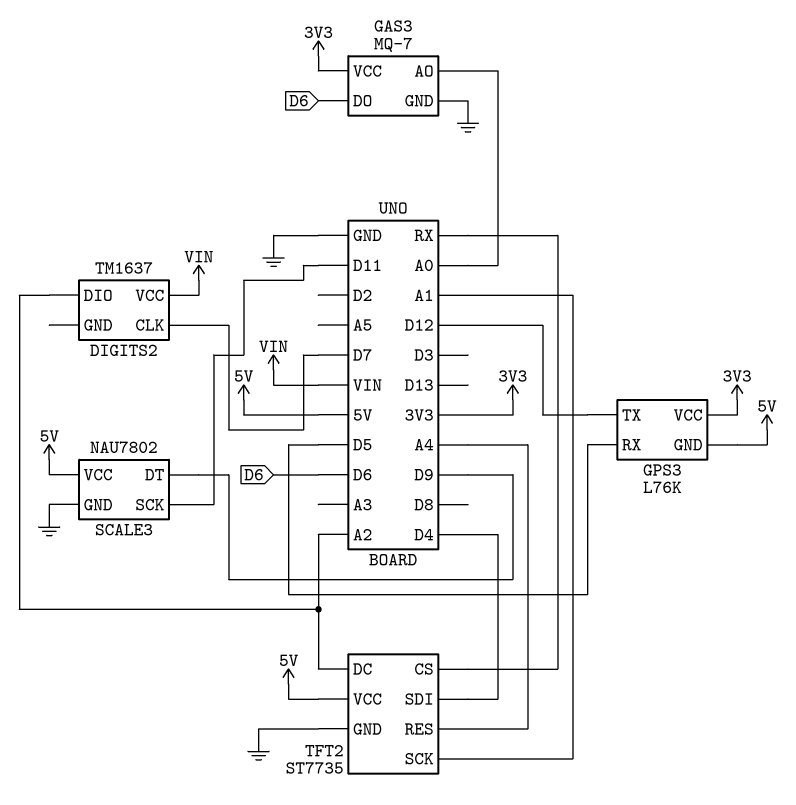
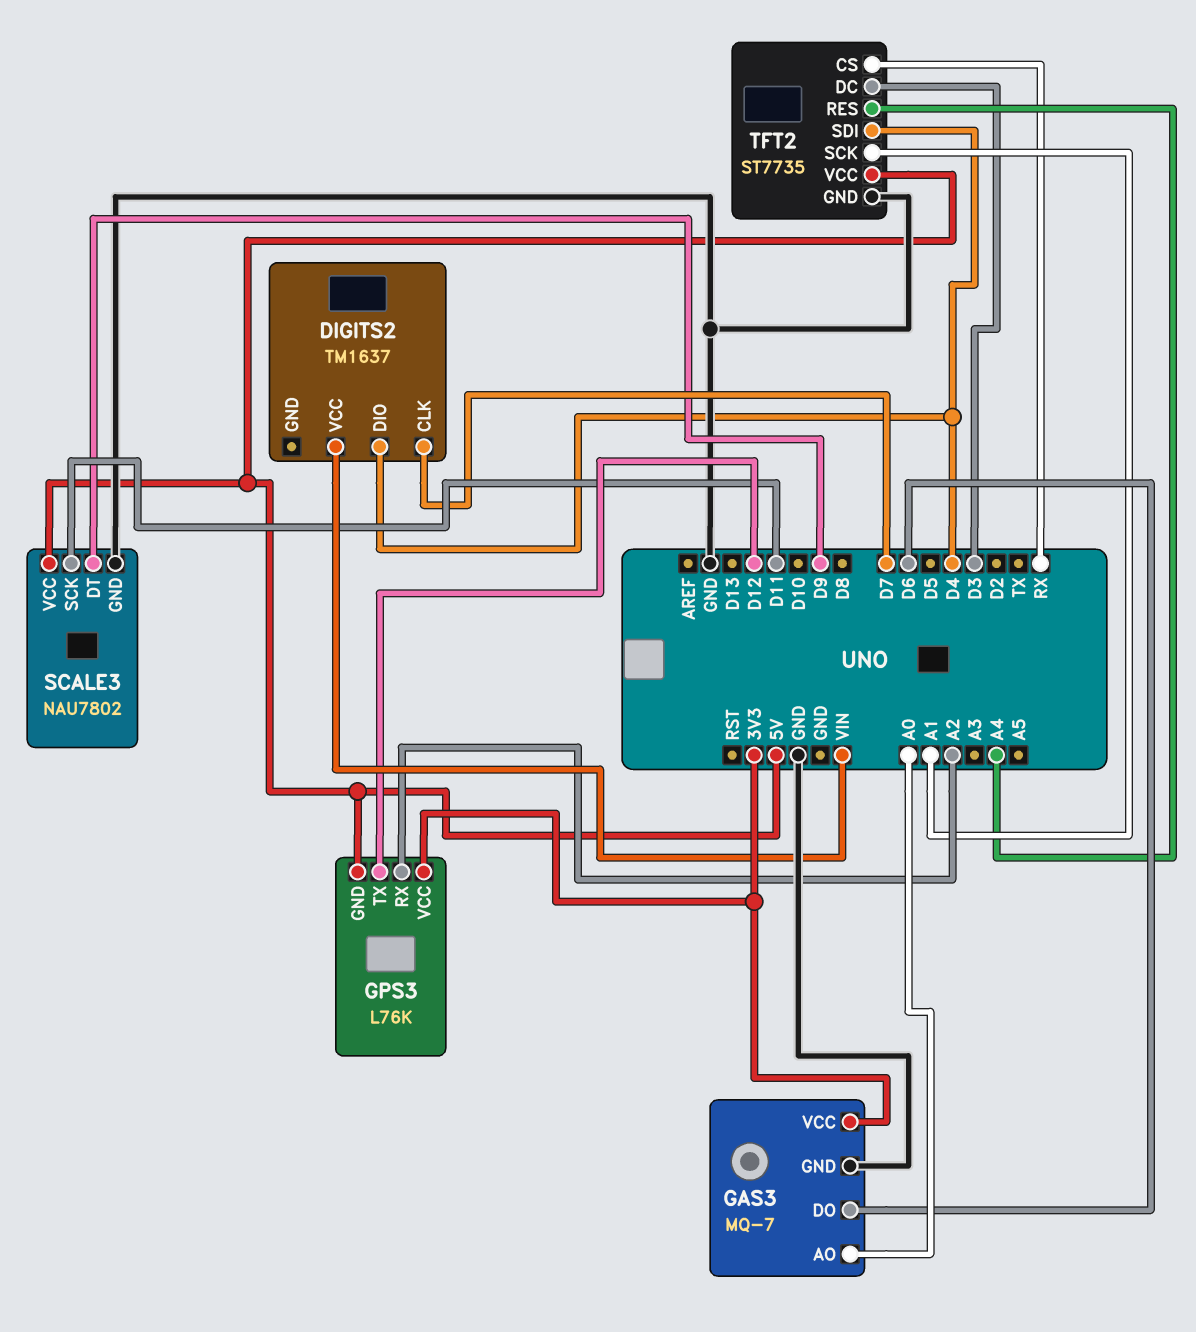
DIGITS2 pin DIO: A2 -> D4
GPS3 pin RX: D5 -> A2
TFT2 pin DC: A2 -> D3

